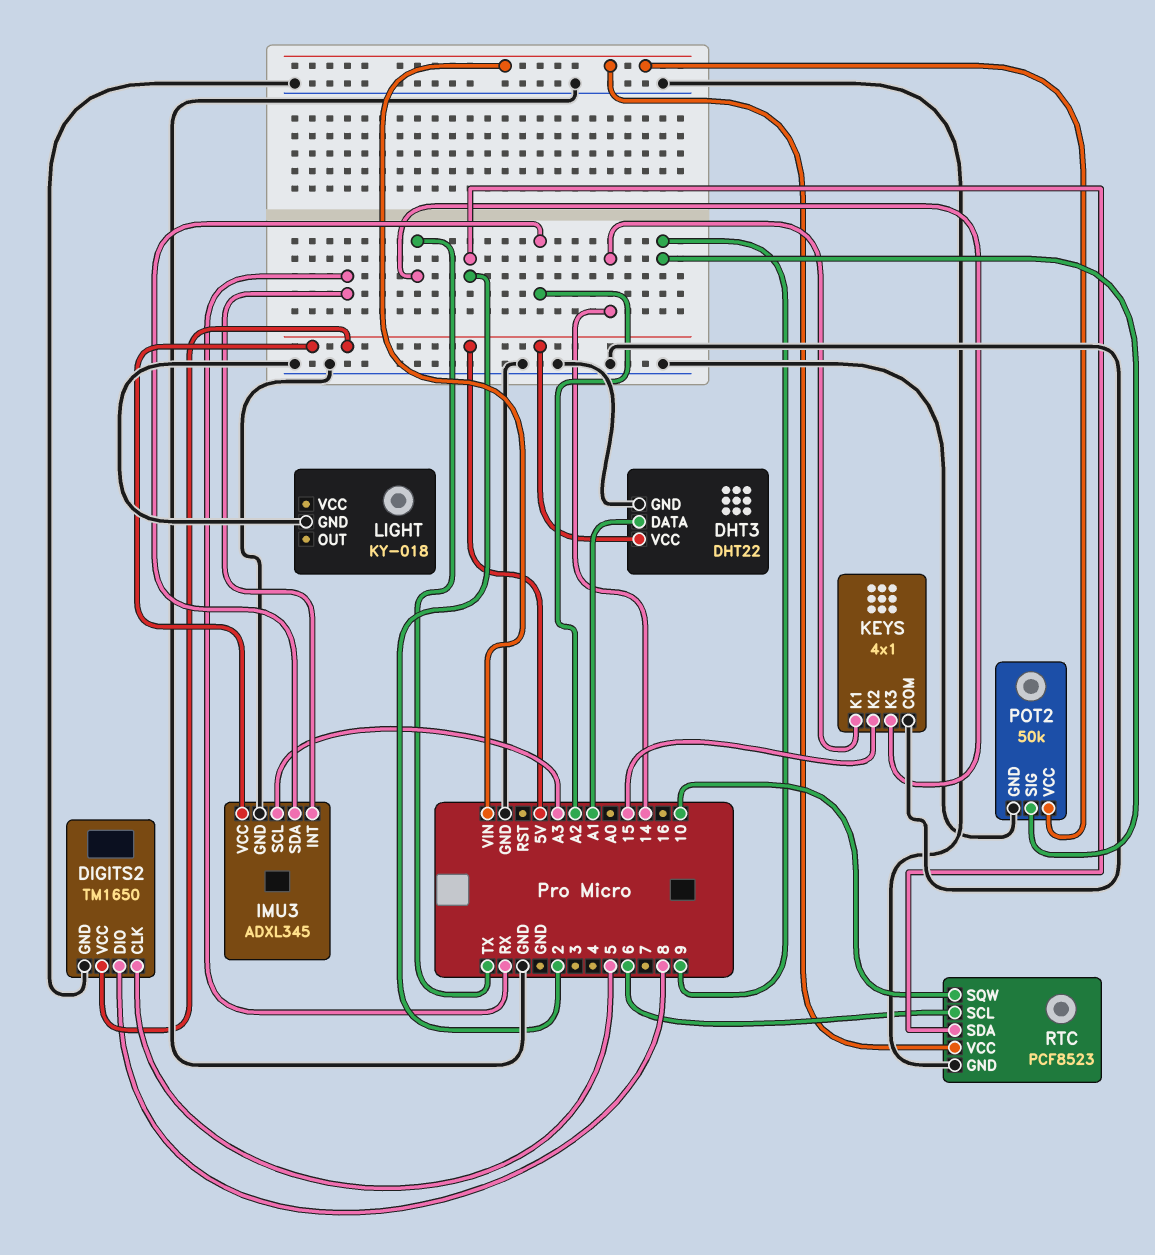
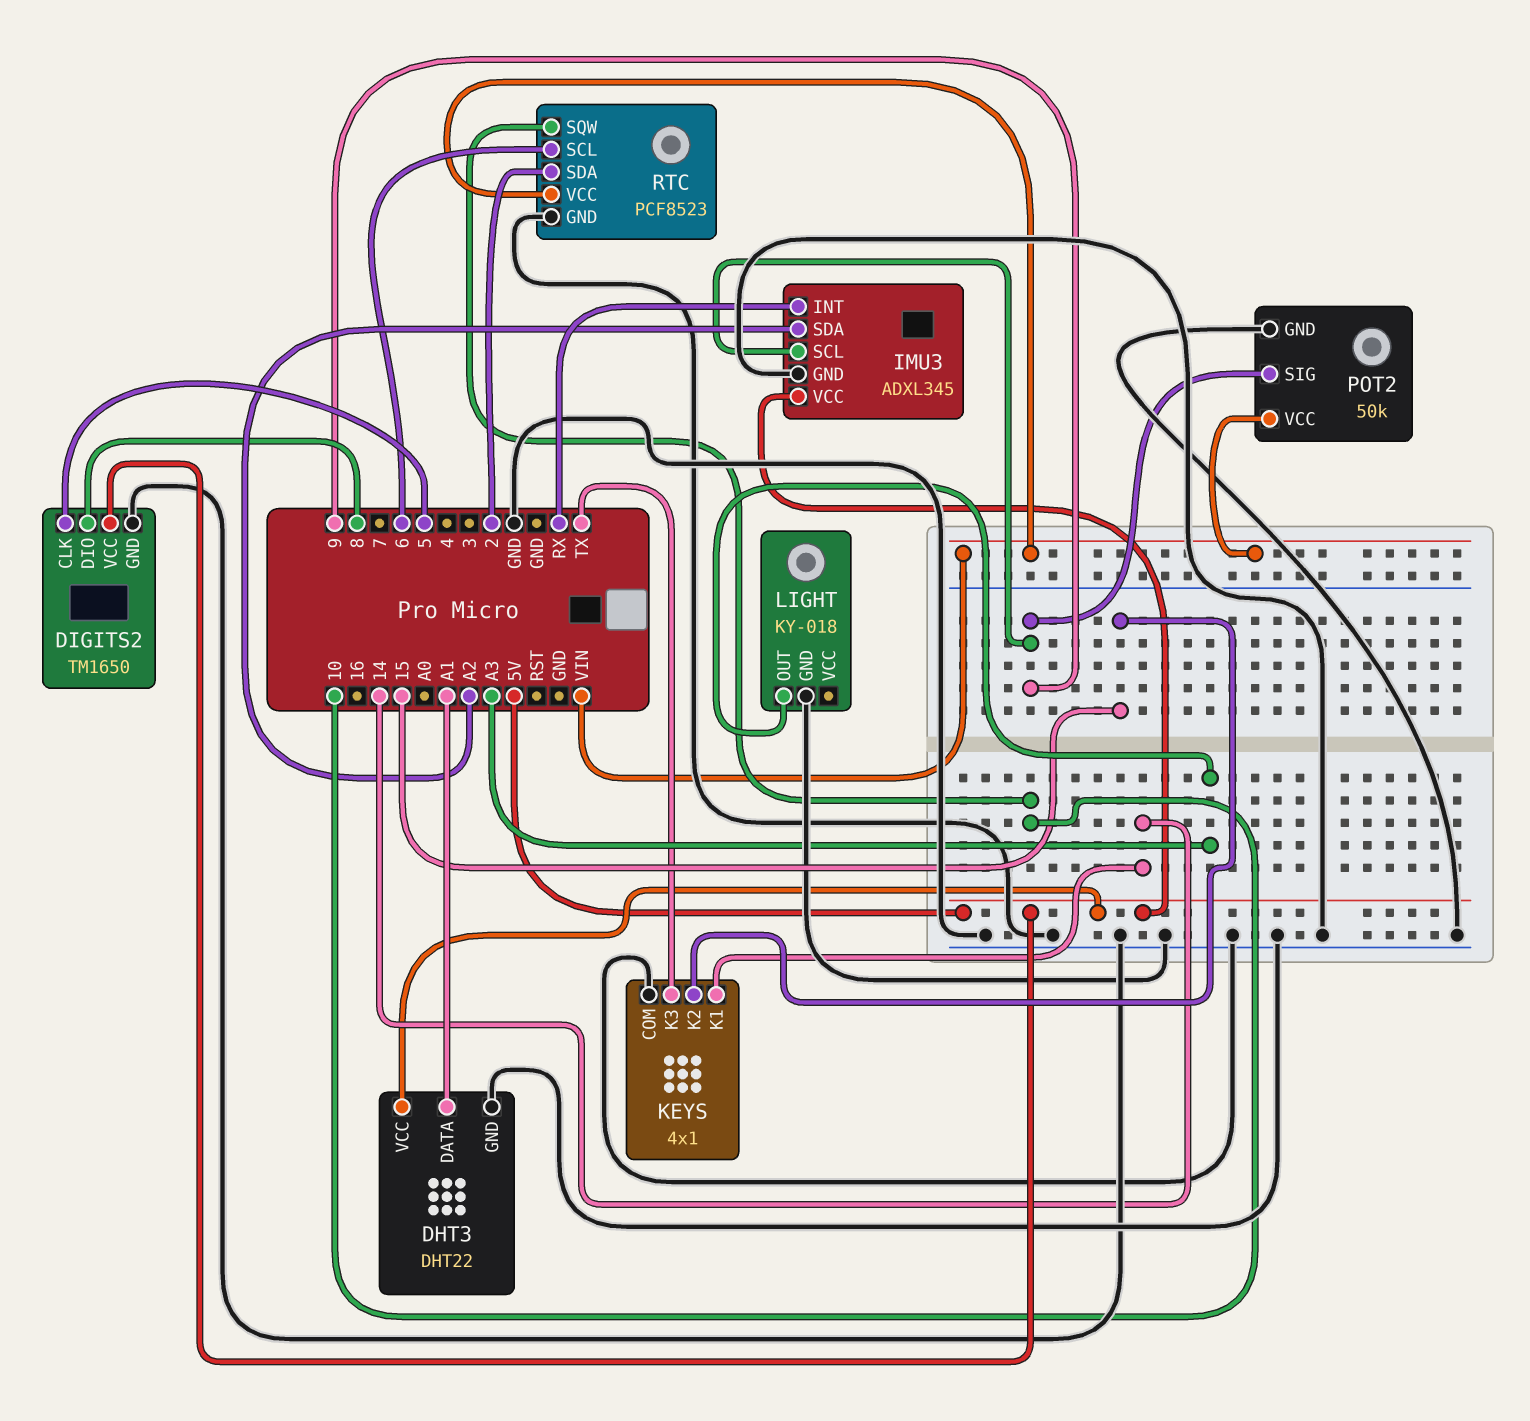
IMU3 pin SCL: A3 -> 9
LIGHT pin OUT: none -> A3

